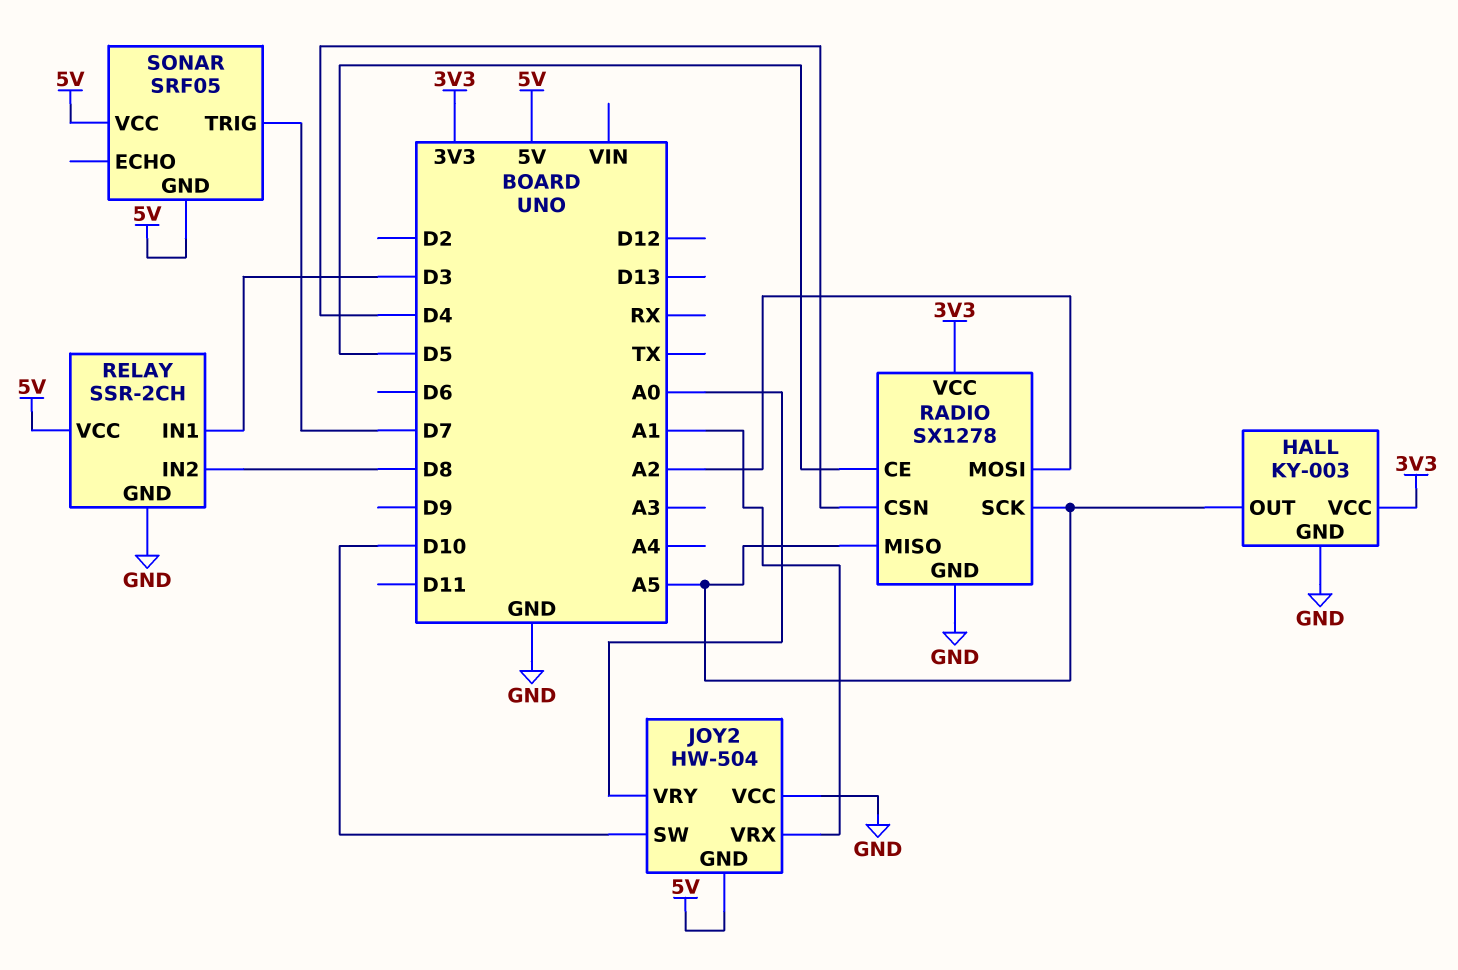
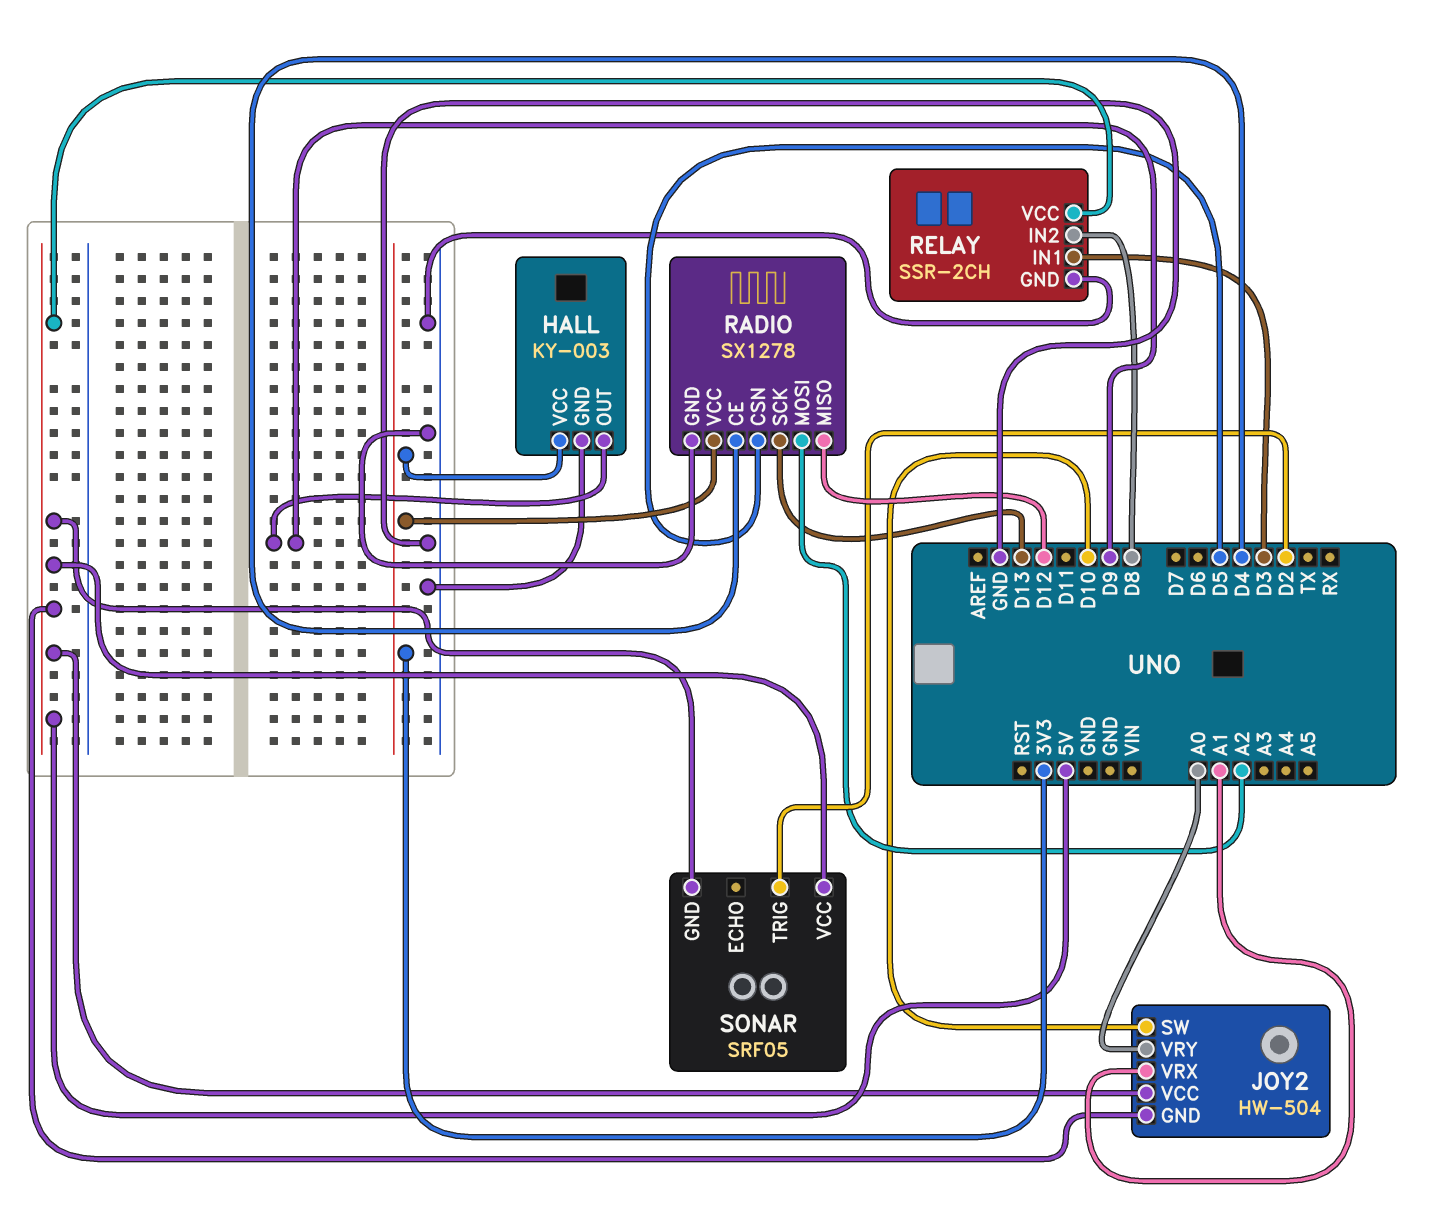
HALL pin OUT: A5 -> D9
JOY2 pin VCC: GND -> 5V
RADIO pin CE: D5 -> D4
RADIO pin CSN: D4 -> D5
RADIO pin MISO: A5 -> D12
RADIO pin SCK: A5 -> D13
SONAR pin TRIG: D7 -> D2

